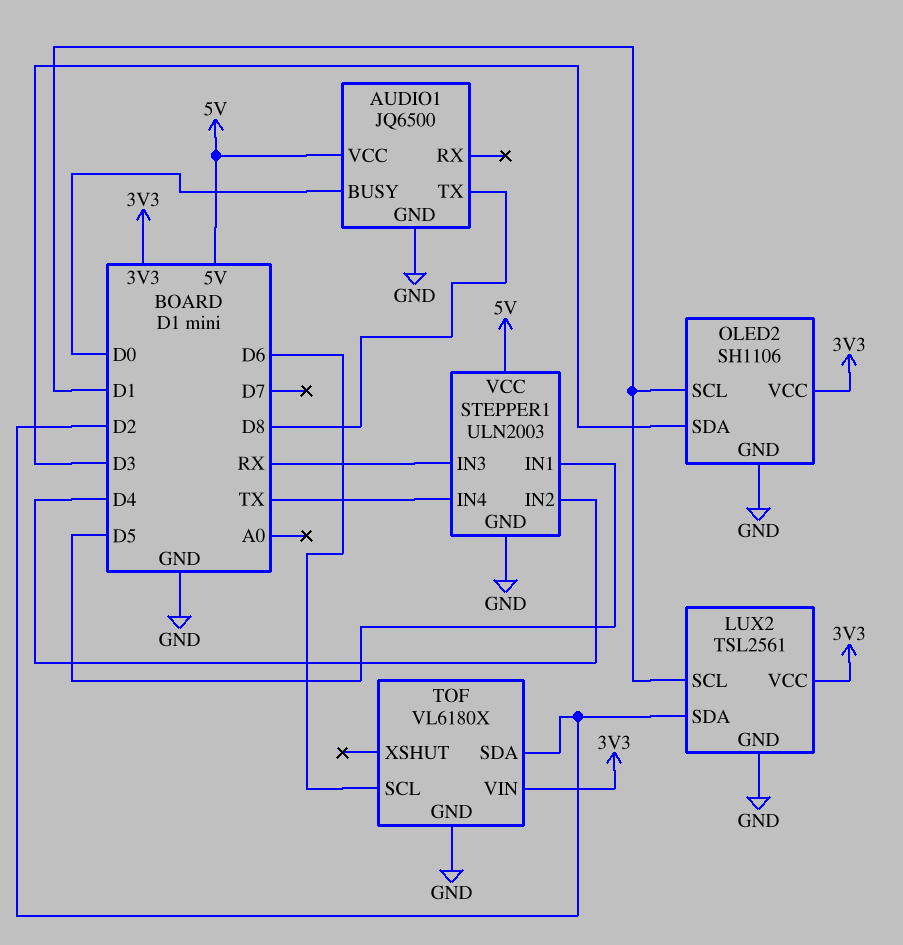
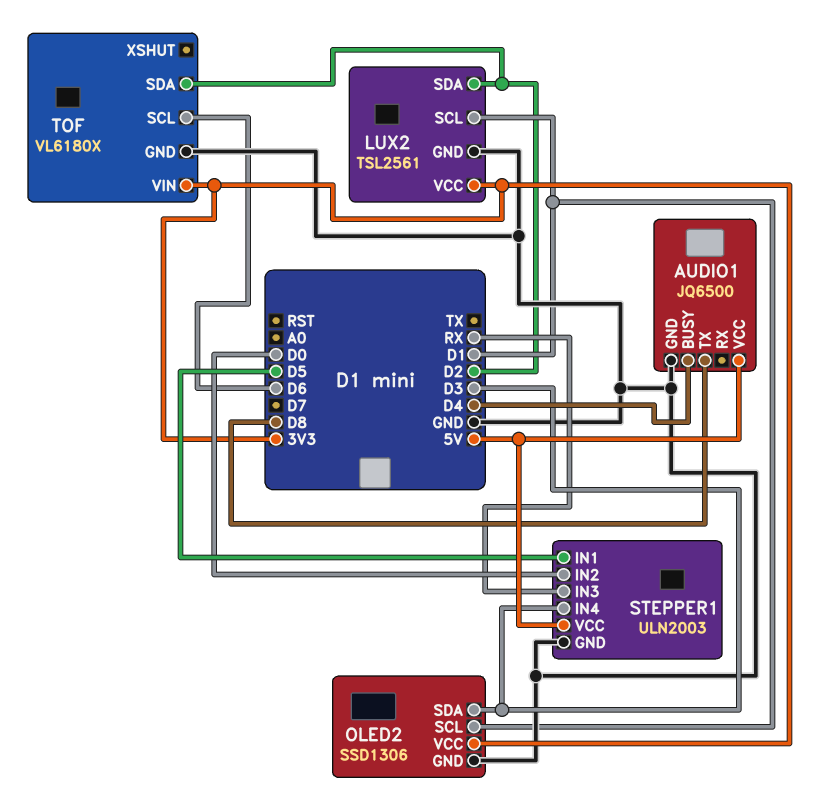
AUDIO1 pin BUSY: D0 -> D4
OLED2: SH1106 -> SSD1306
STEPPER1 pin IN2: D4 -> D0
STEPPER1 pin IN4: TX -> D3

